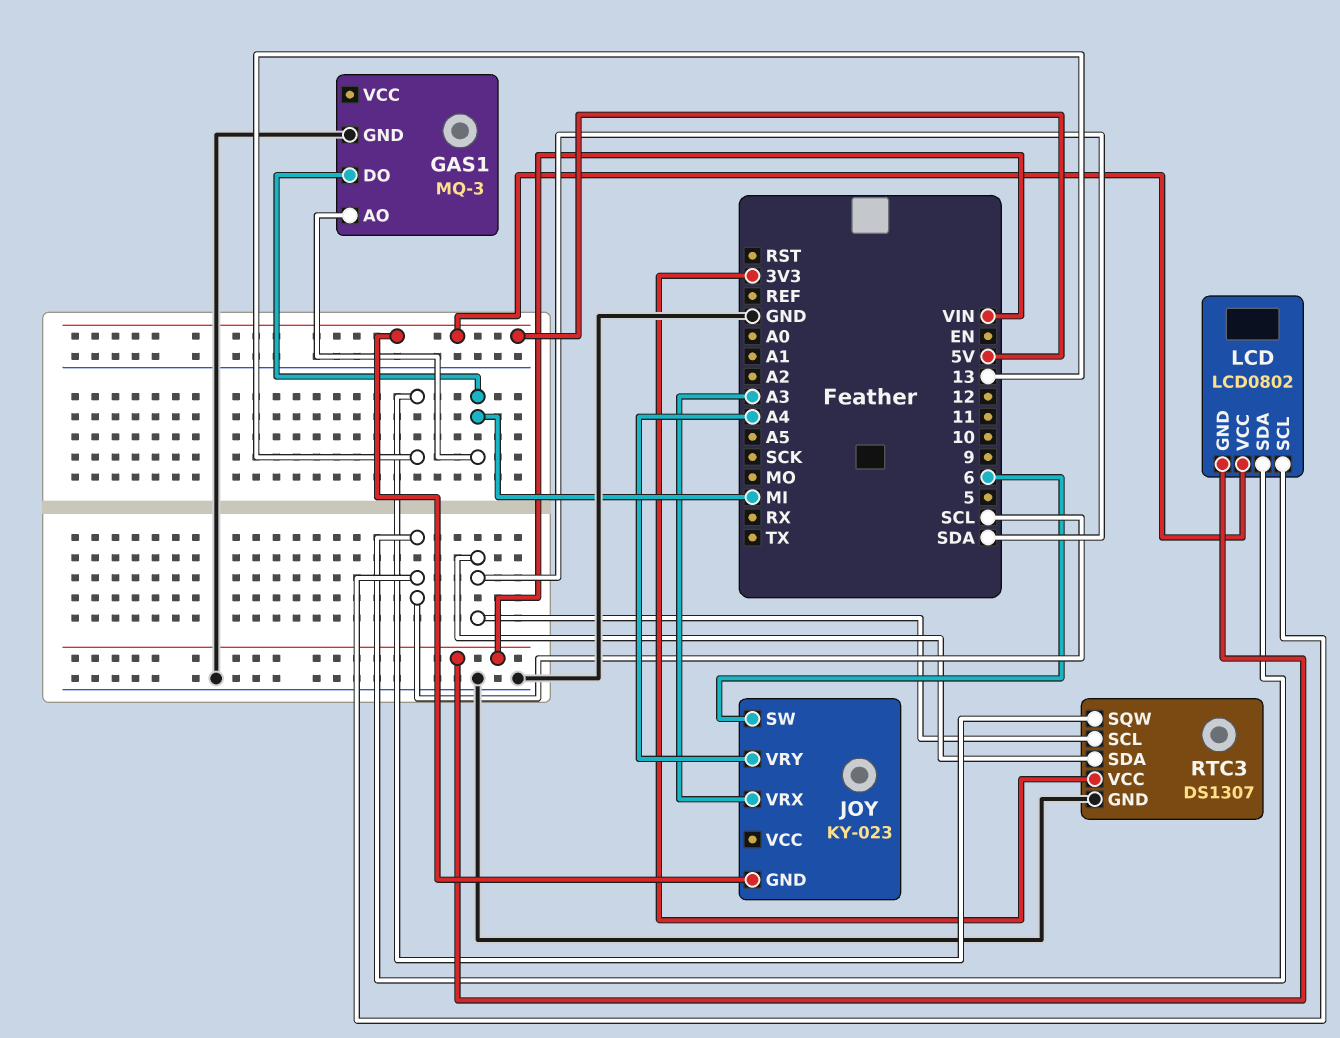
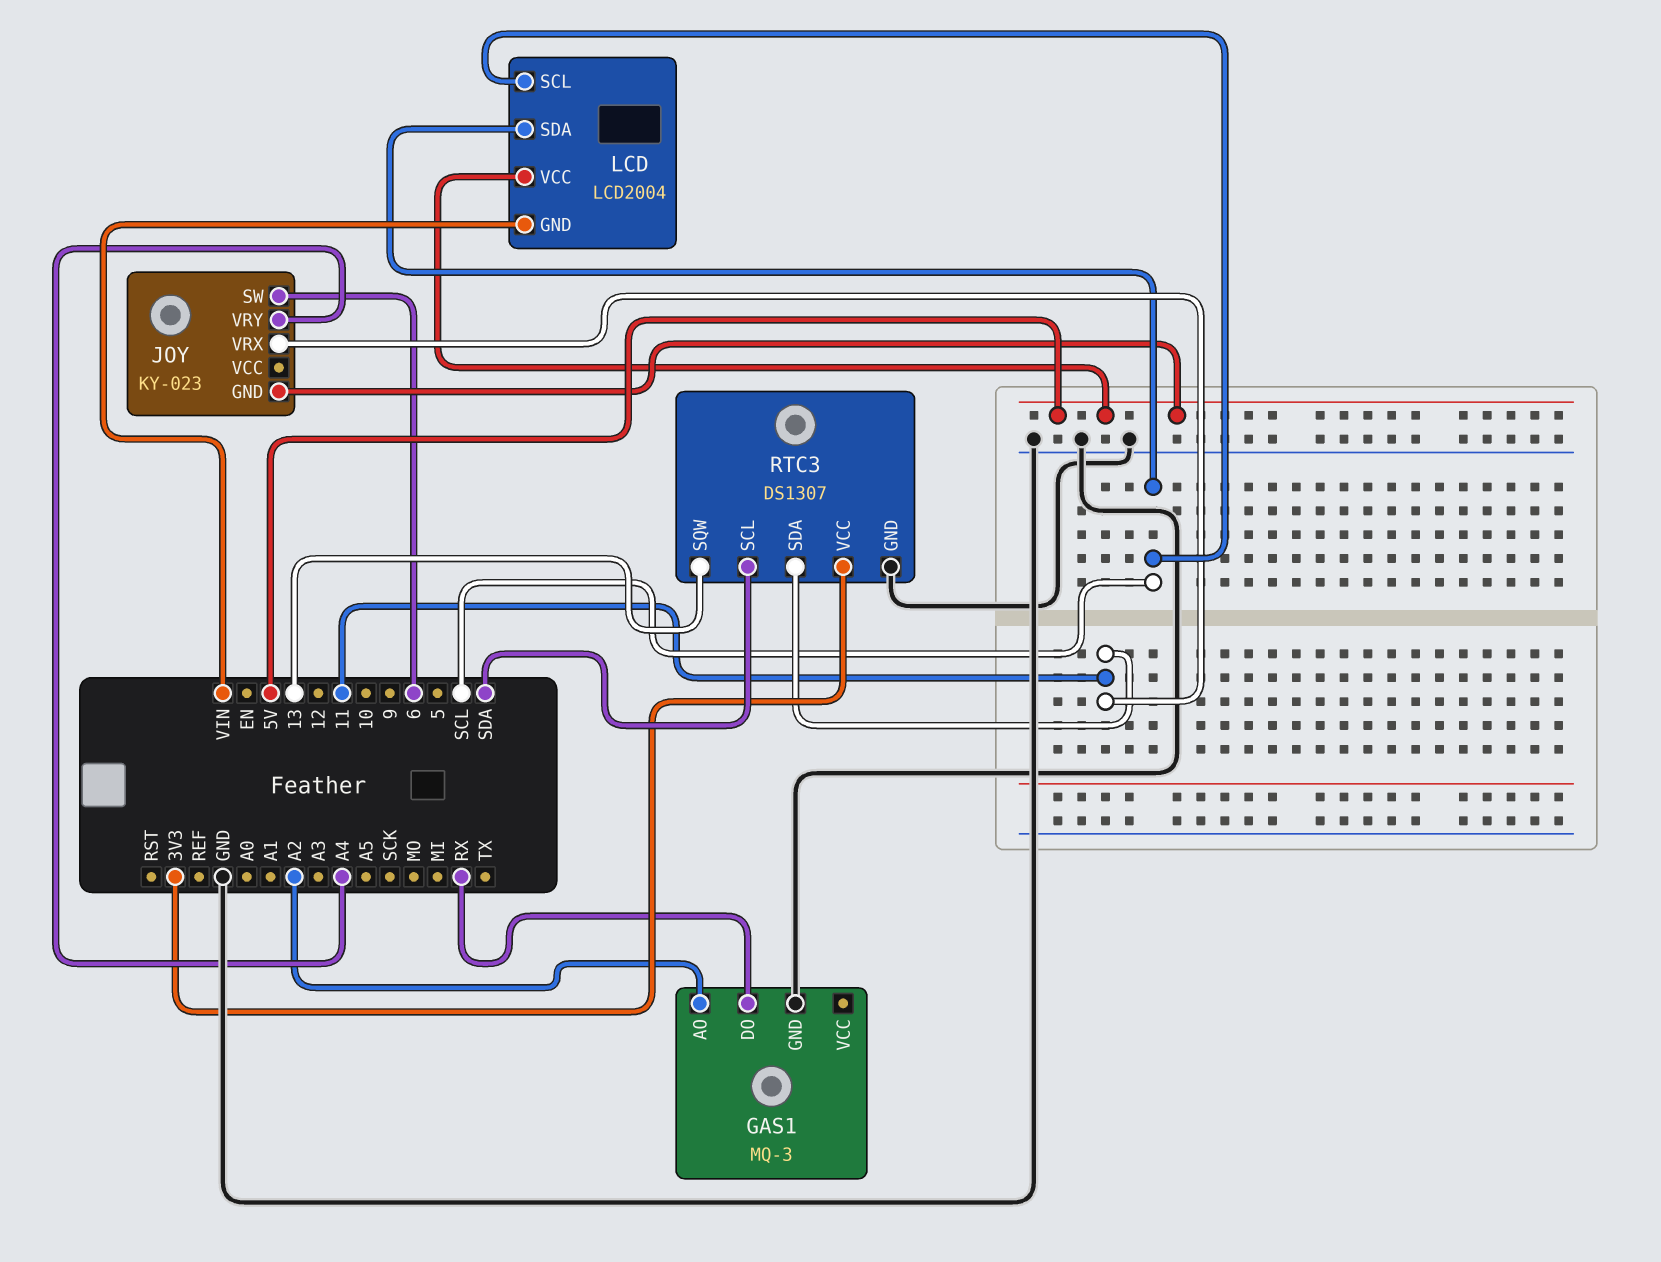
GAS1 pin AO: MI -> A2
GAS1 pin DO: MI -> RX
JOY pin VRX: A3 -> 11
LCD: LCD0802 -> LCD2004
RTC3 pin SDA: SDA -> 11

